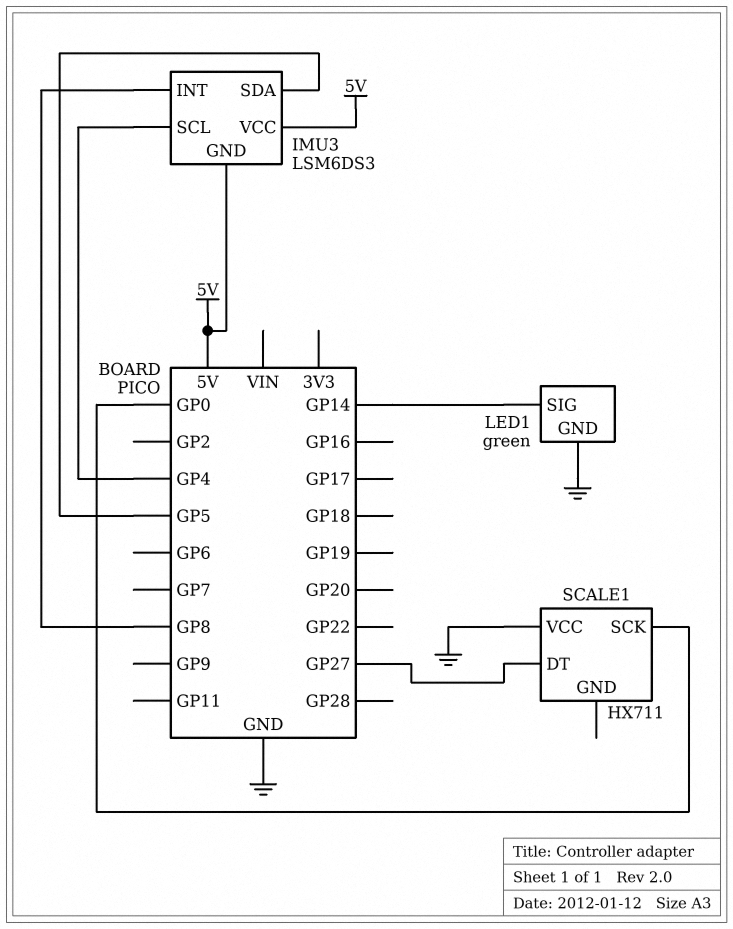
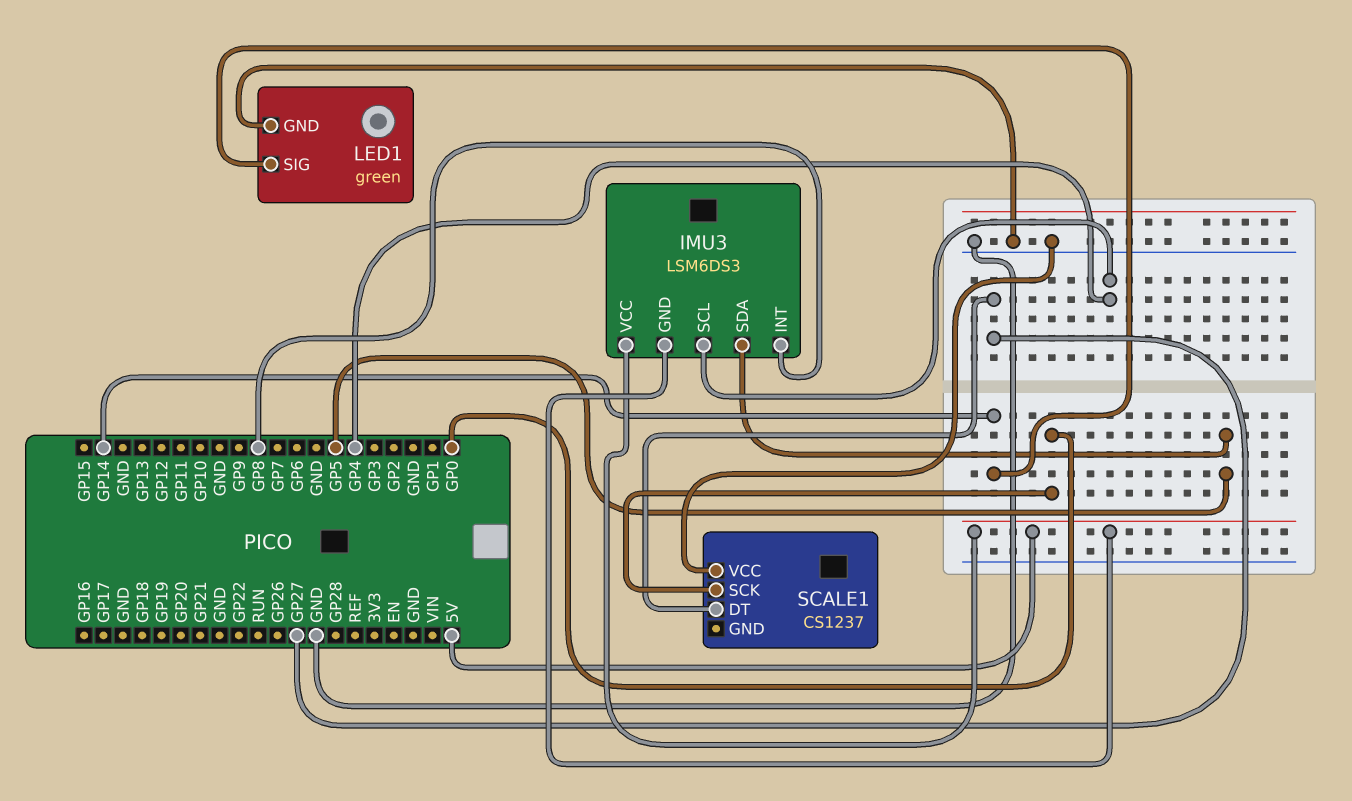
SCALE1: HX711 -> CS1237

